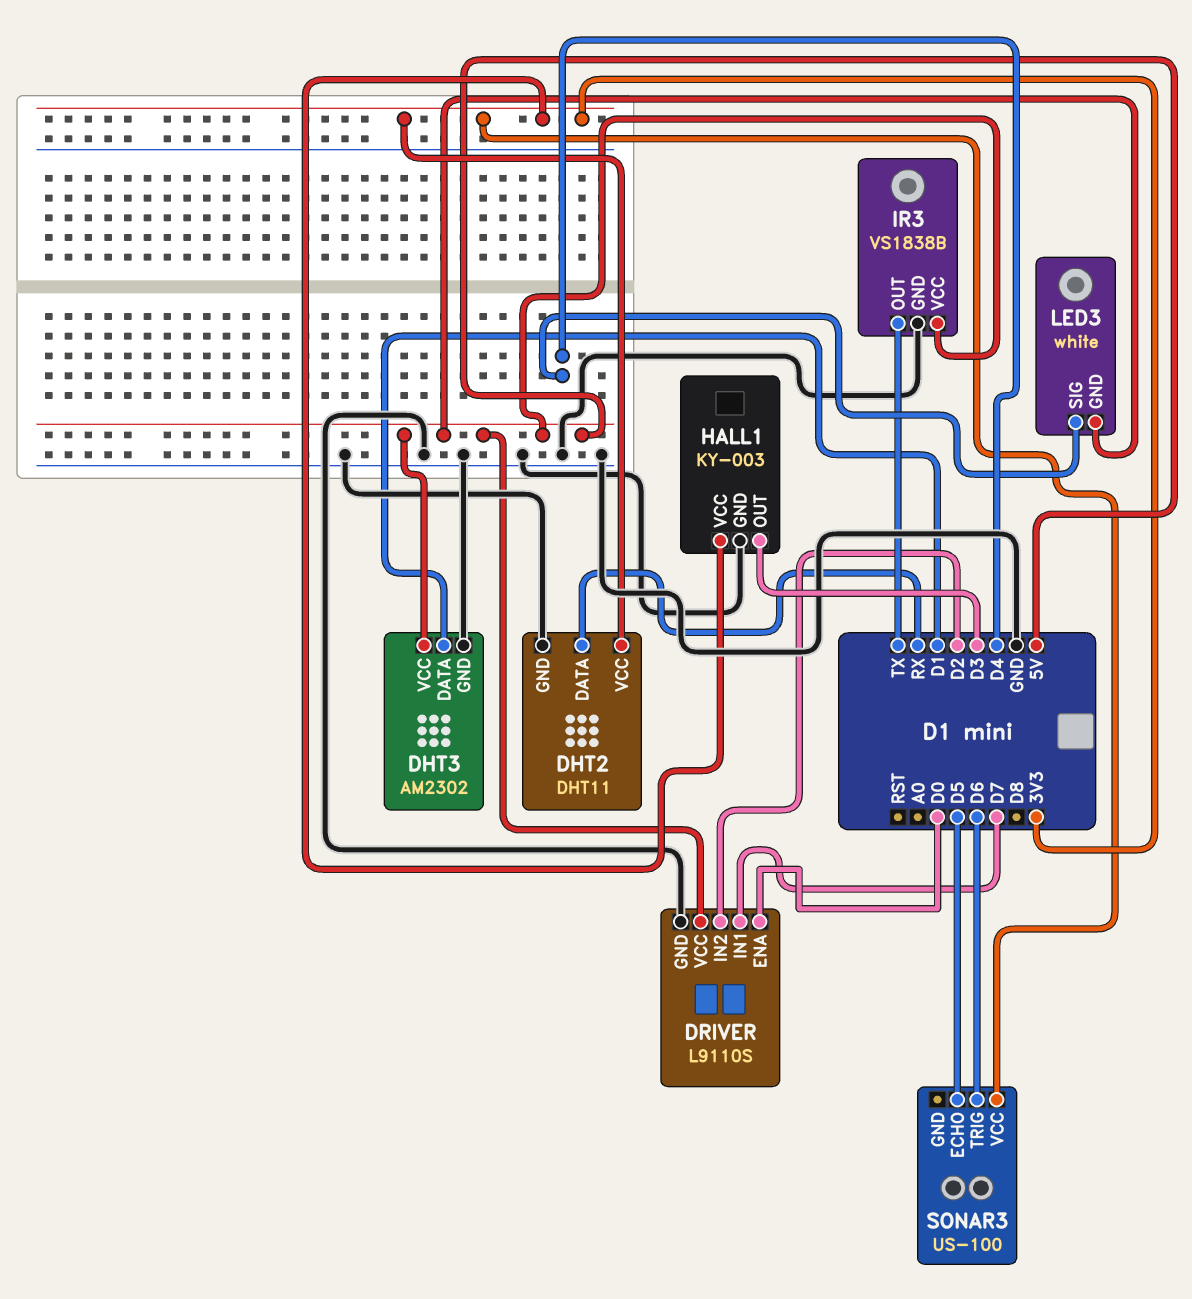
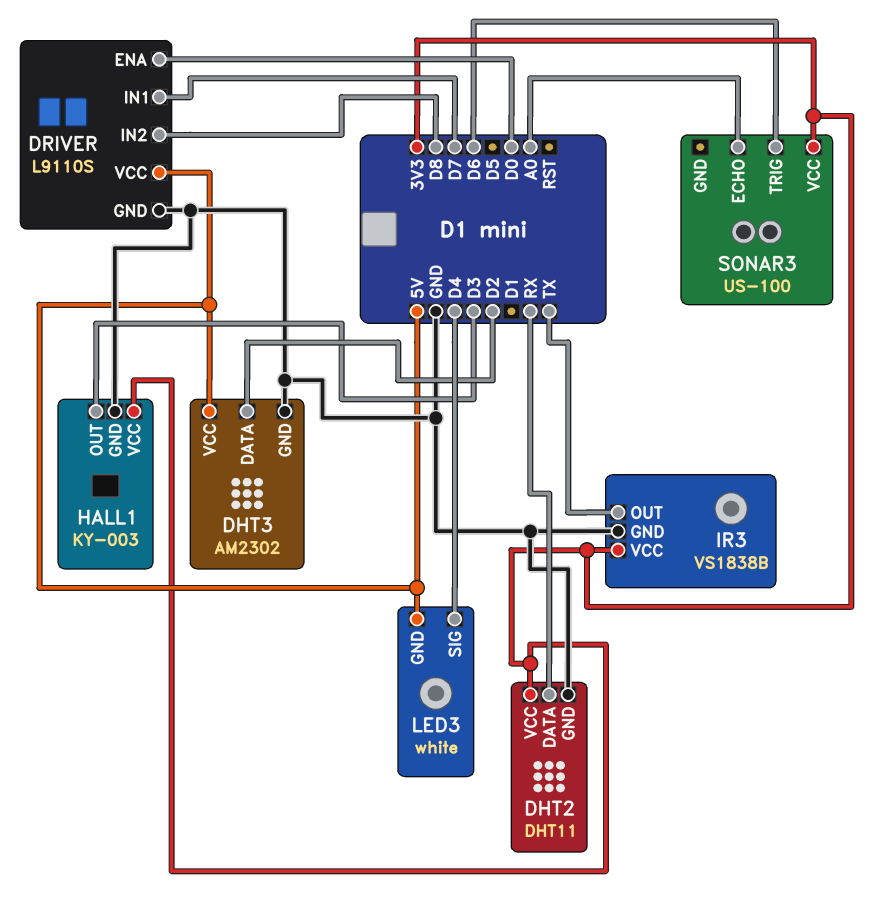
DHT3 pin DATA: D1 -> D2
DRIVER pin IN2: D2 -> D8
IR3 pin VCC: 5V -> 3V3
SONAR3 pin ECHO: D5 -> A0

